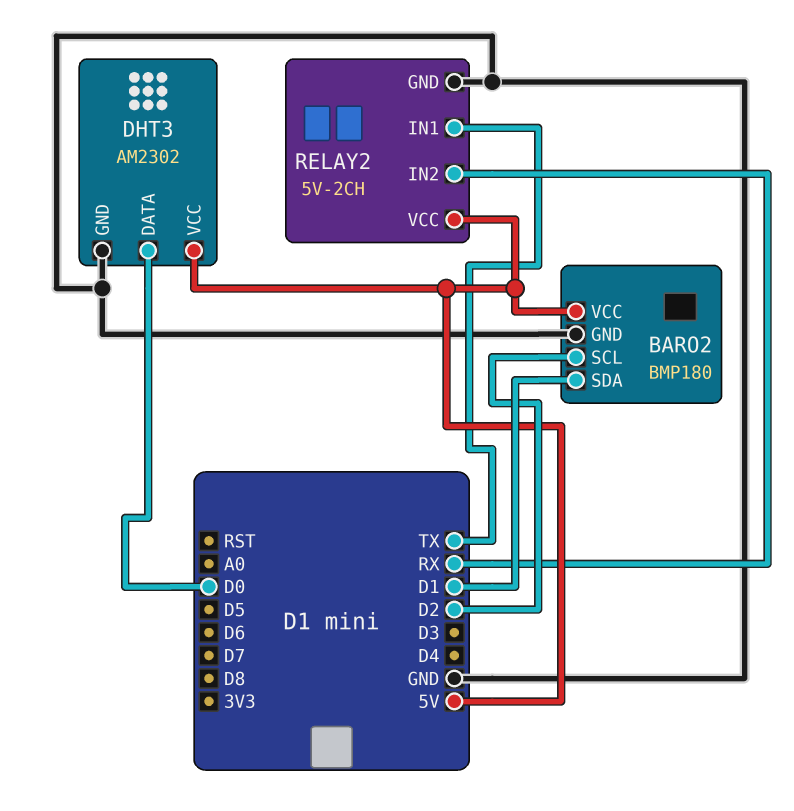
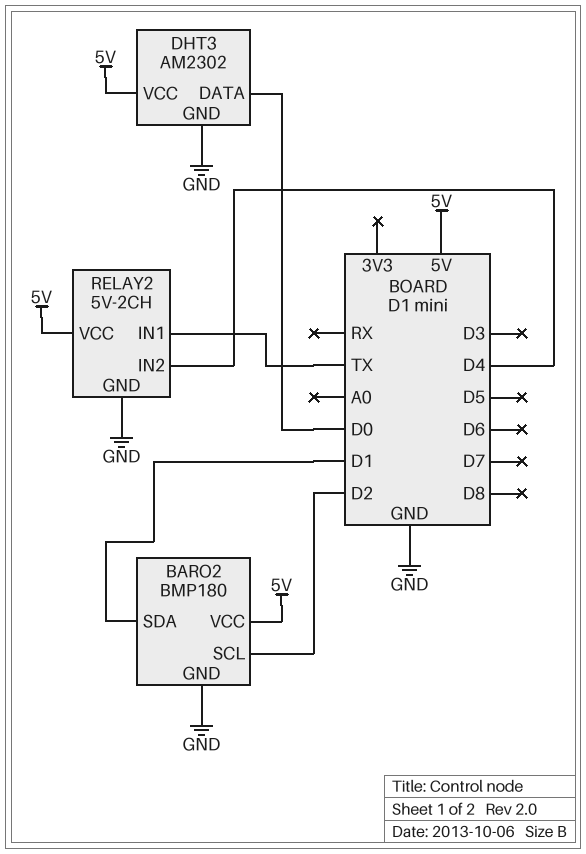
RELAY2 pin IN2: RX -> D4

